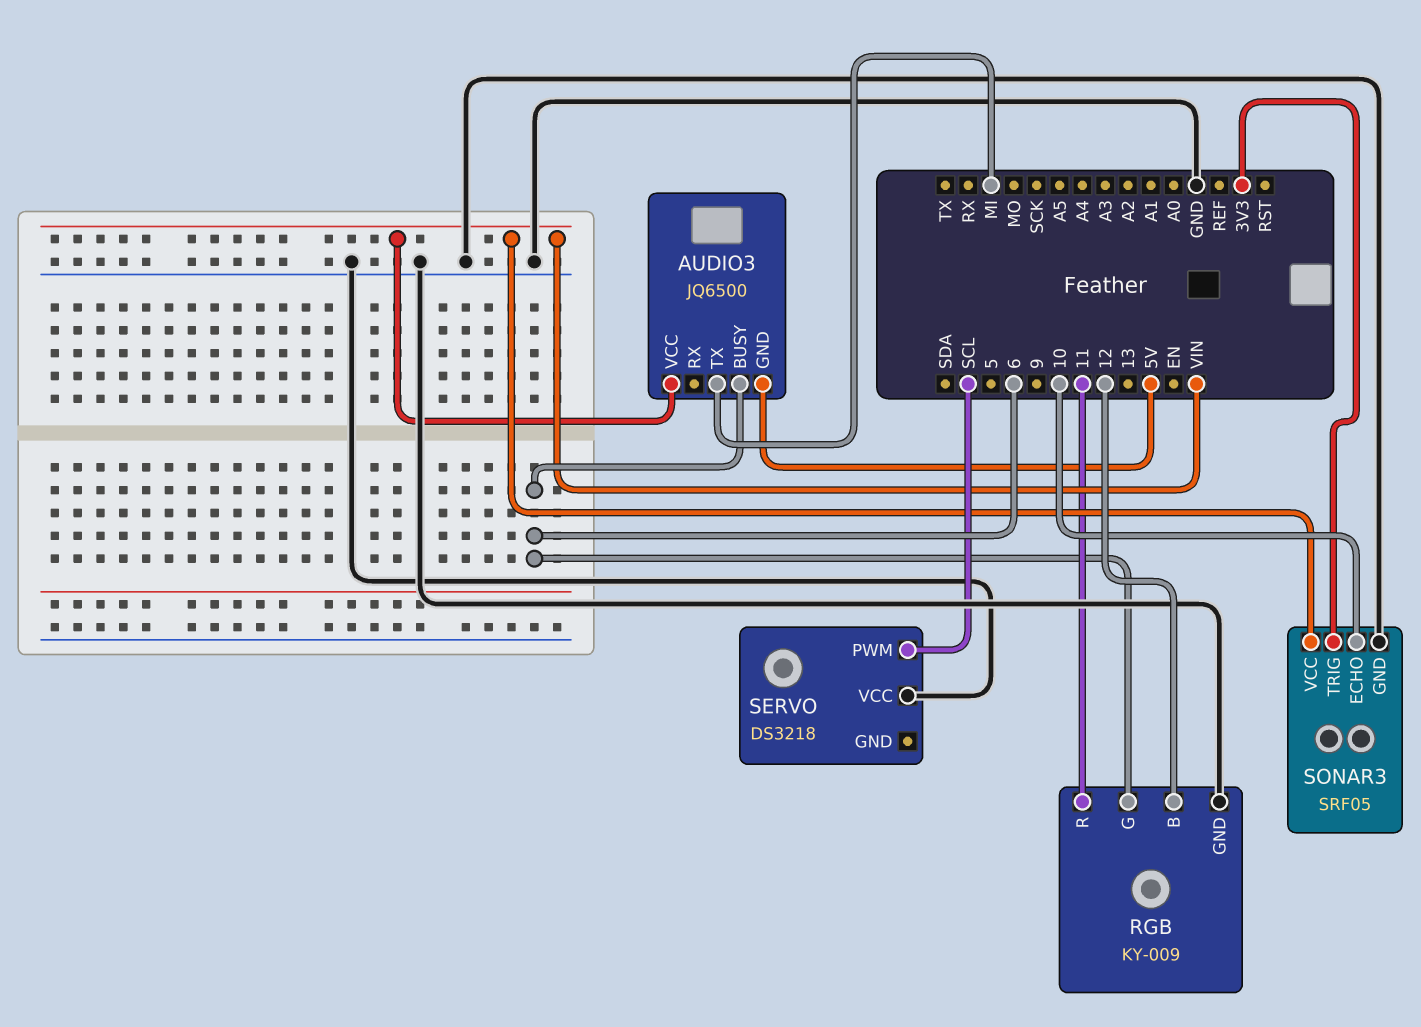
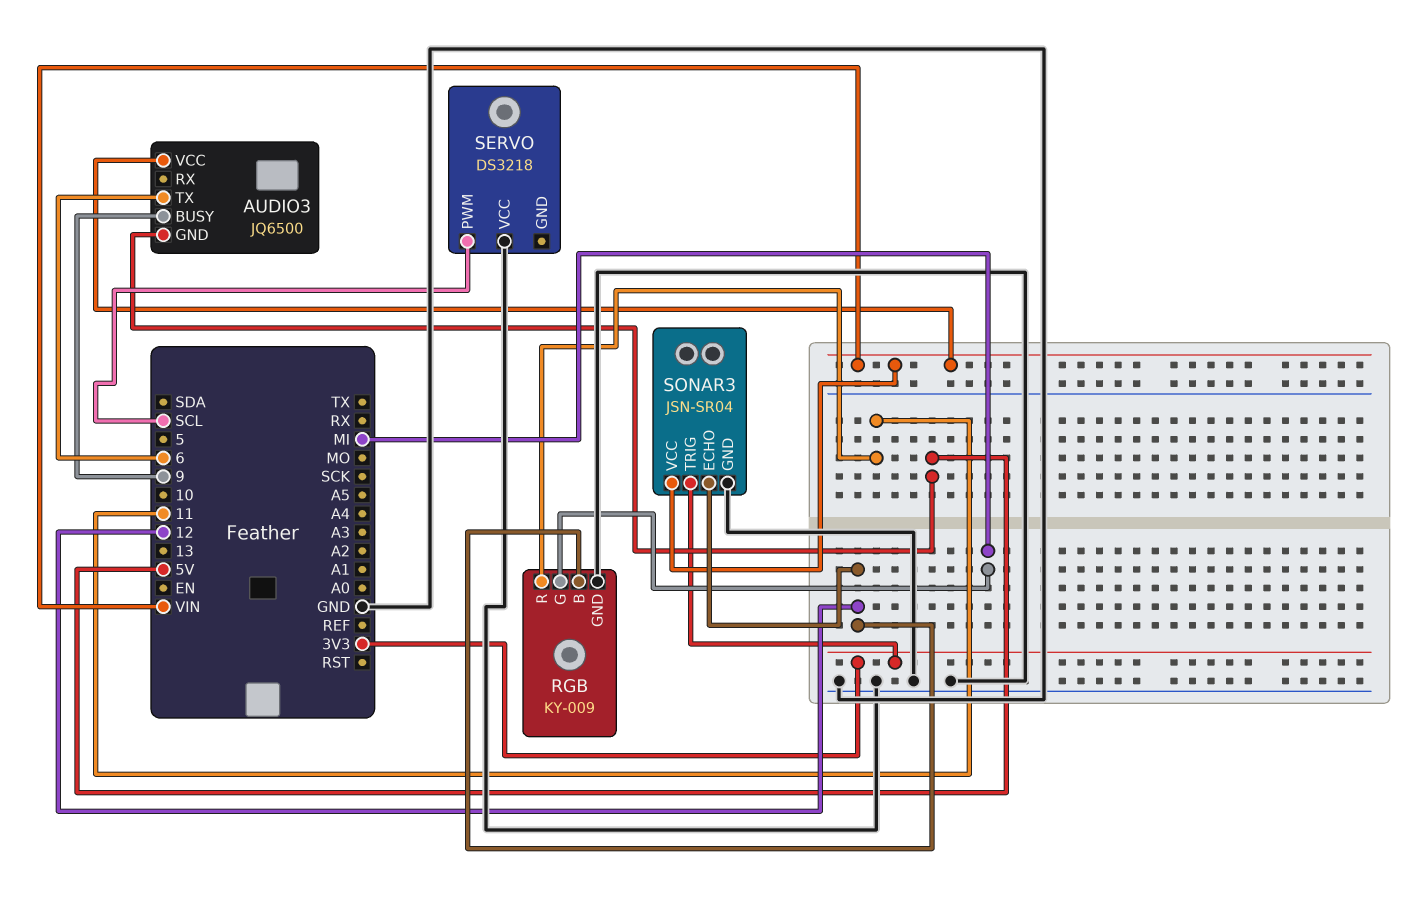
AUDIO3 pin BUSY: 6 -> 9
AUDIO3 pin TX: MI -> 6
RGB pin G: 6 -> MI
SONAR3: SRF05 -> JSN-SR04
SONAR3 pin ECHO: 10 -> 12

